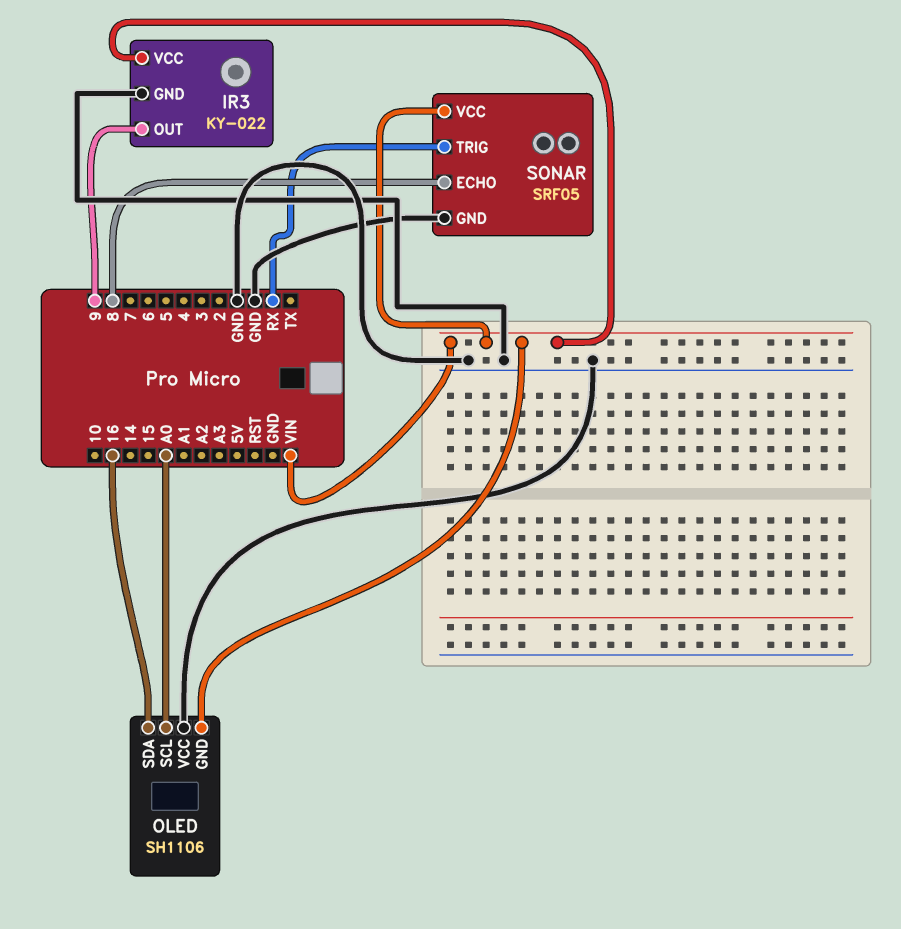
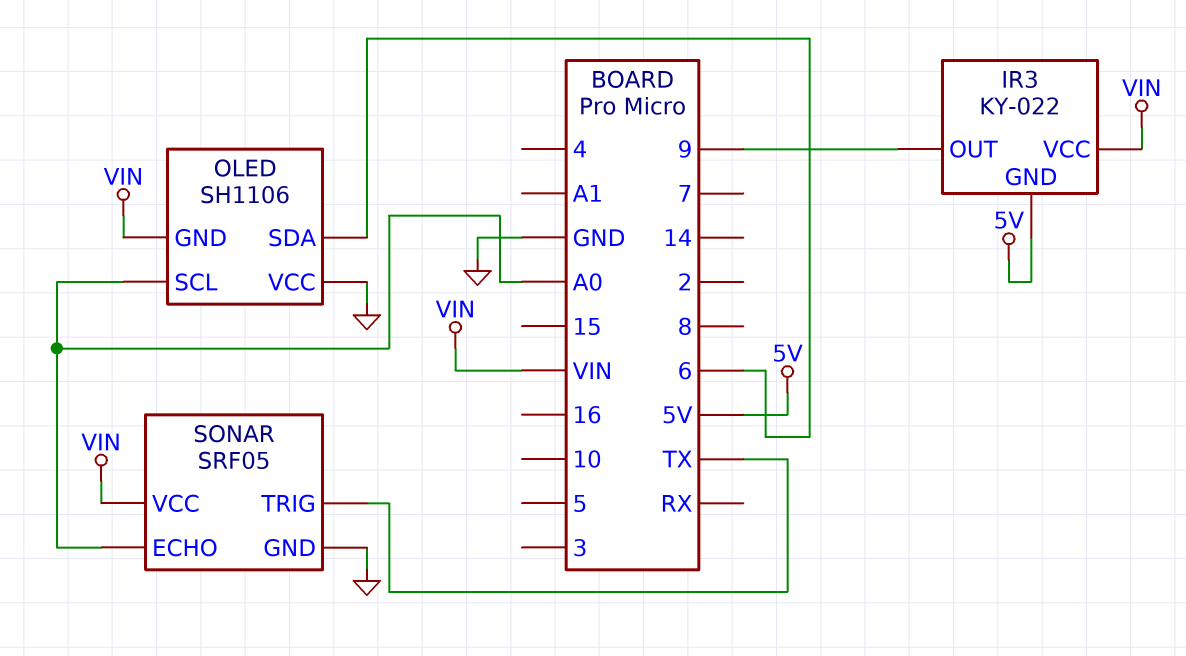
IR3 pin GND: GND -> 5V
OLED pin SDA: 16 -> 6
SONAR pin ECHO: 8 -> A0
SONAR pin TRIG: RX -> TX

